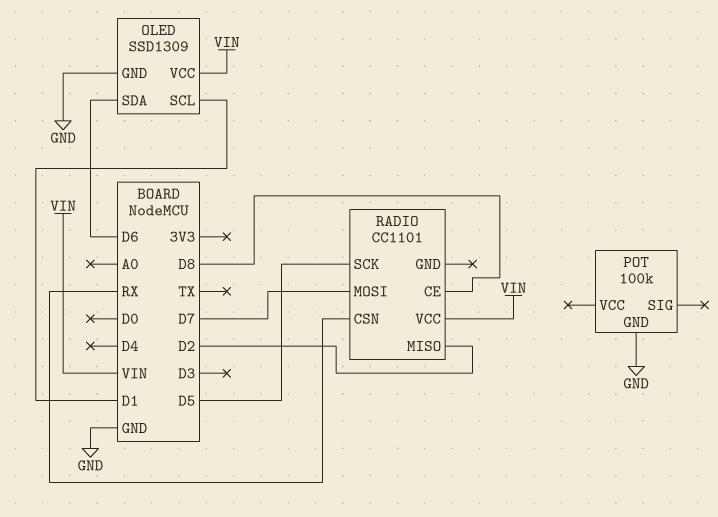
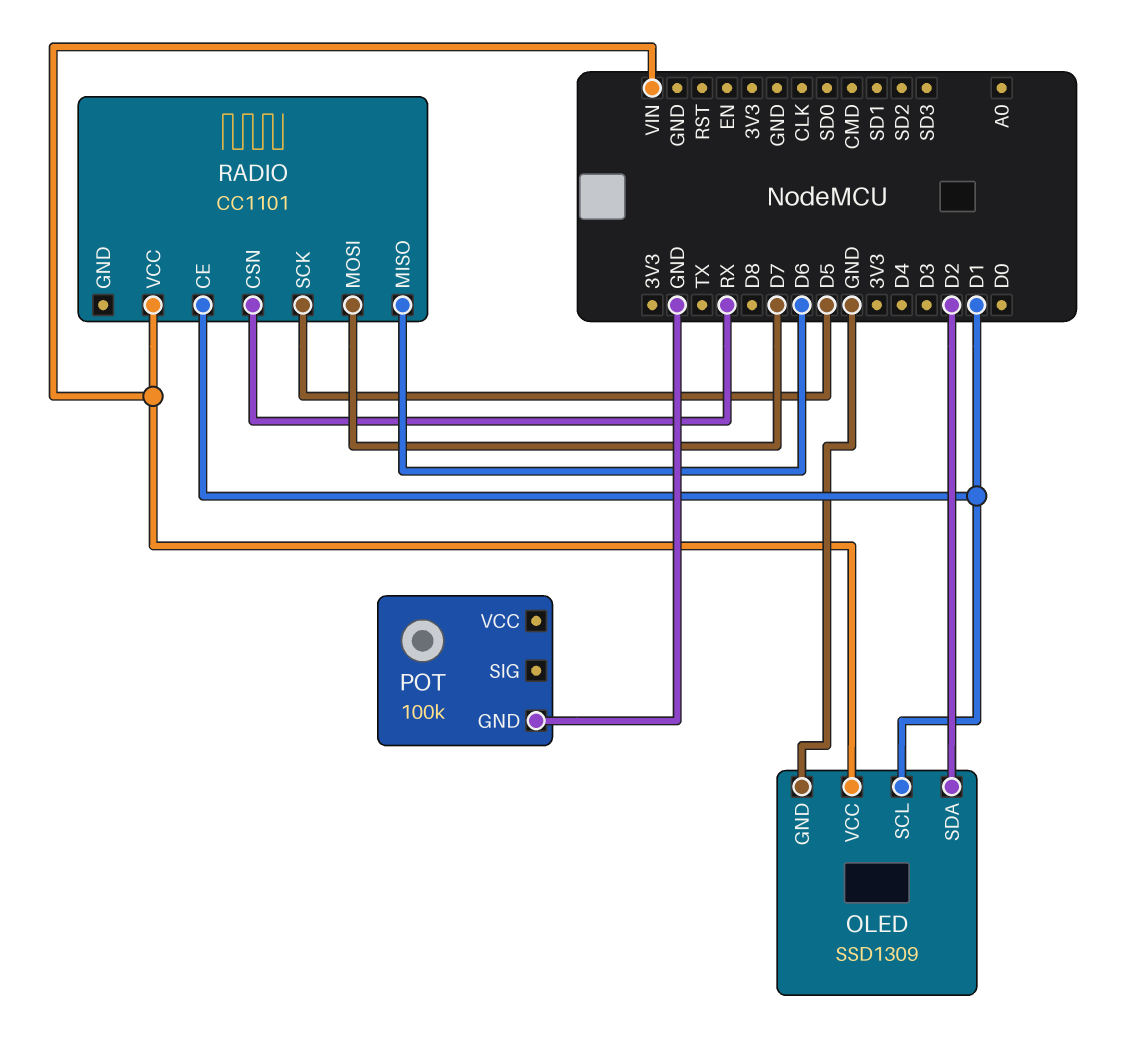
OLED pin SDA: D6 -> D2
RADIO pin CE: D8 -> D1
RADIO pin MISO: D2 -> D6

